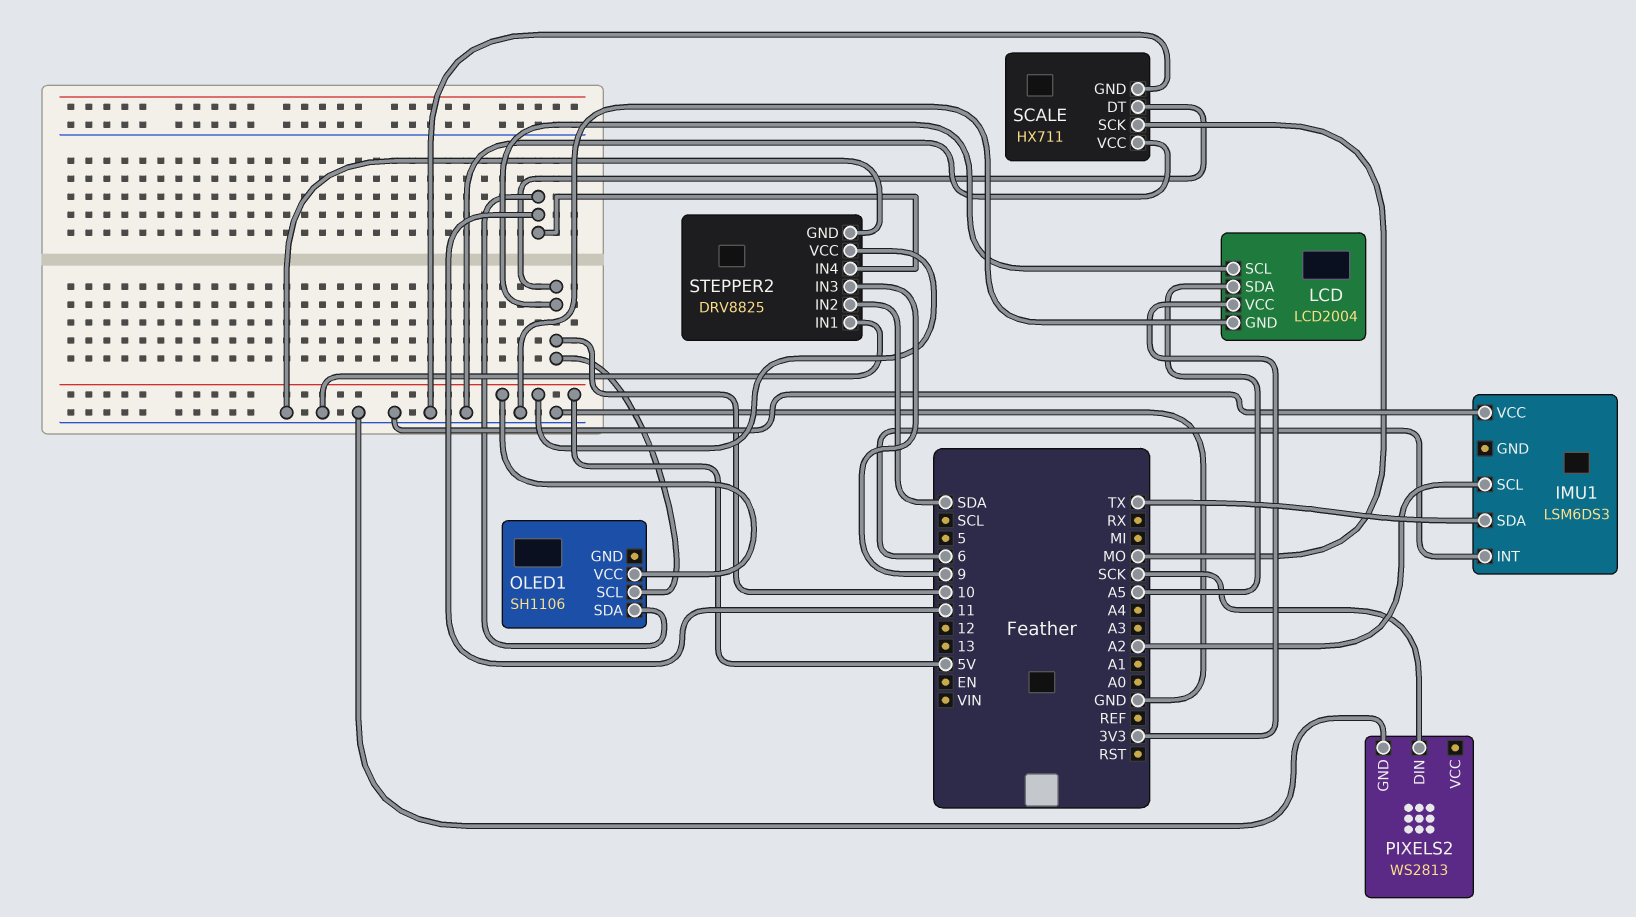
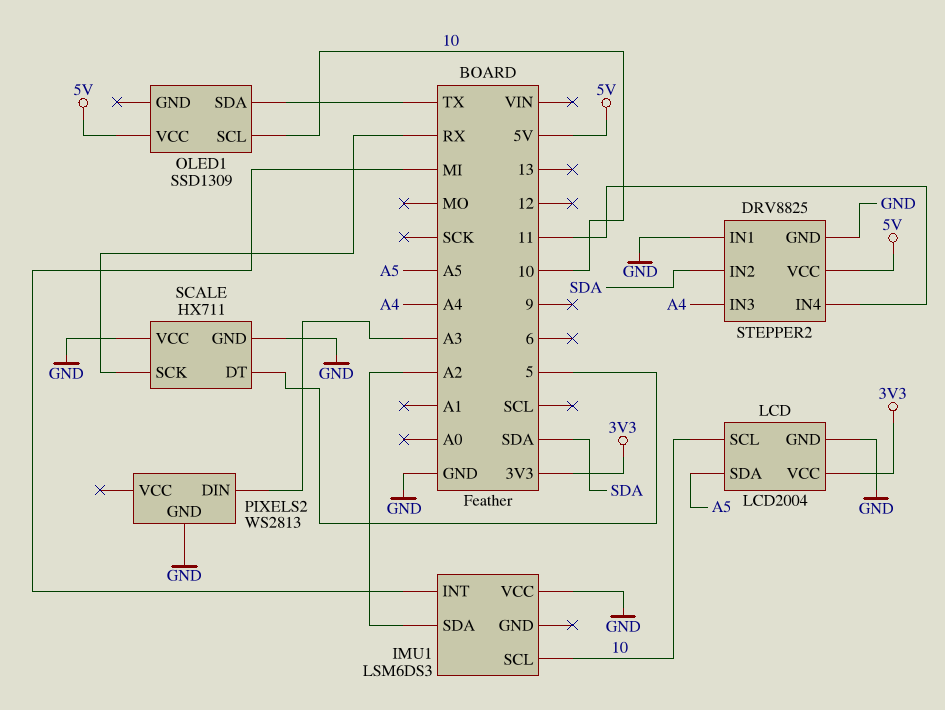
IMU1 pin INT: 6 -> MI
IMU1 pin SCL: A2 -> 10
IMU1 pin SDA: TX -> A2
OLED1: SH1106 -> SSD1309
OLED1 pin SDA: 11 -> TX
PIXELS2 pin DIN: SCK -> A3
SCALE pin DT: 10 -> 5
SCALE pin SCK: MO -> RX
STEPPER2 pin IN3: 9 -> A4

